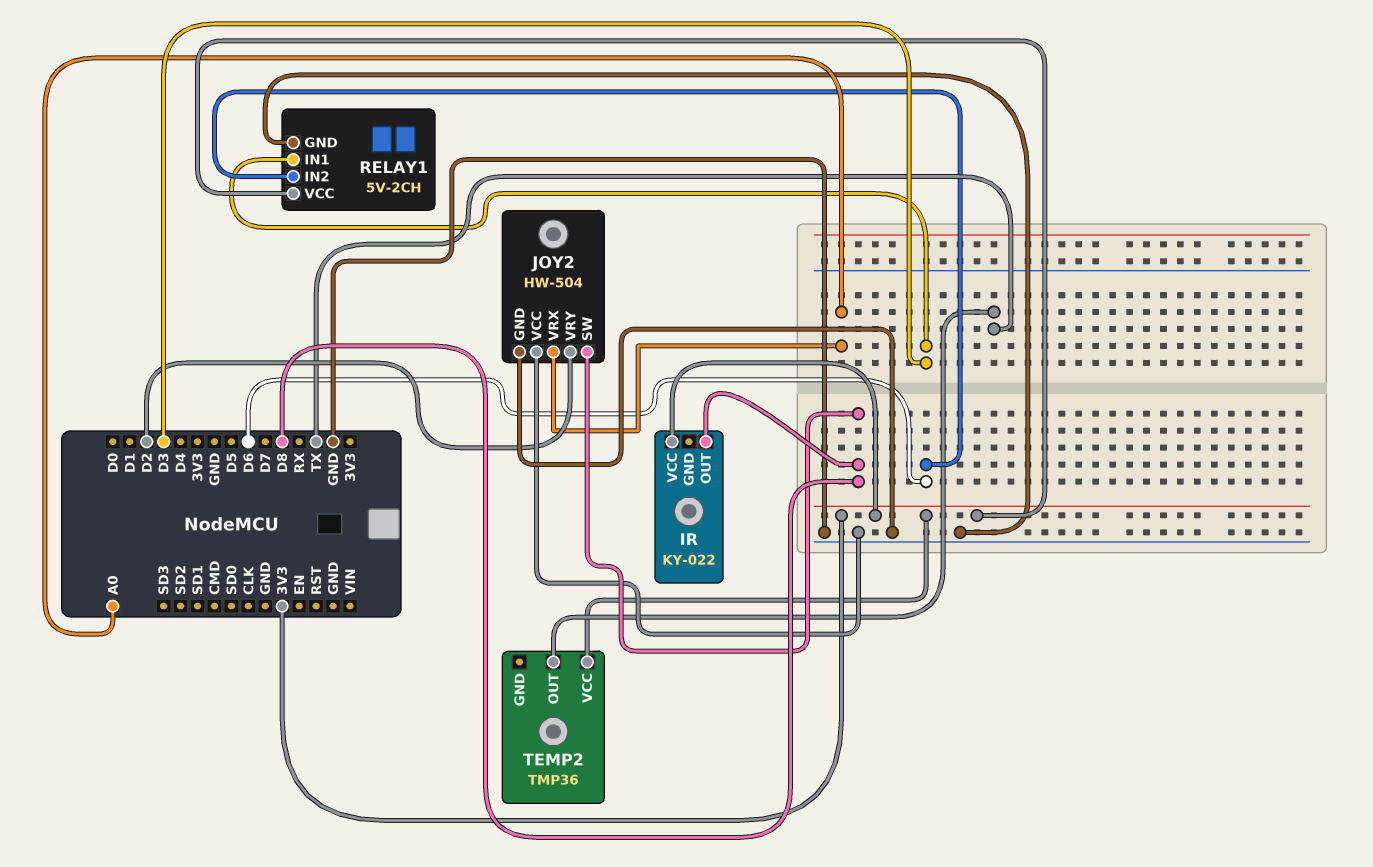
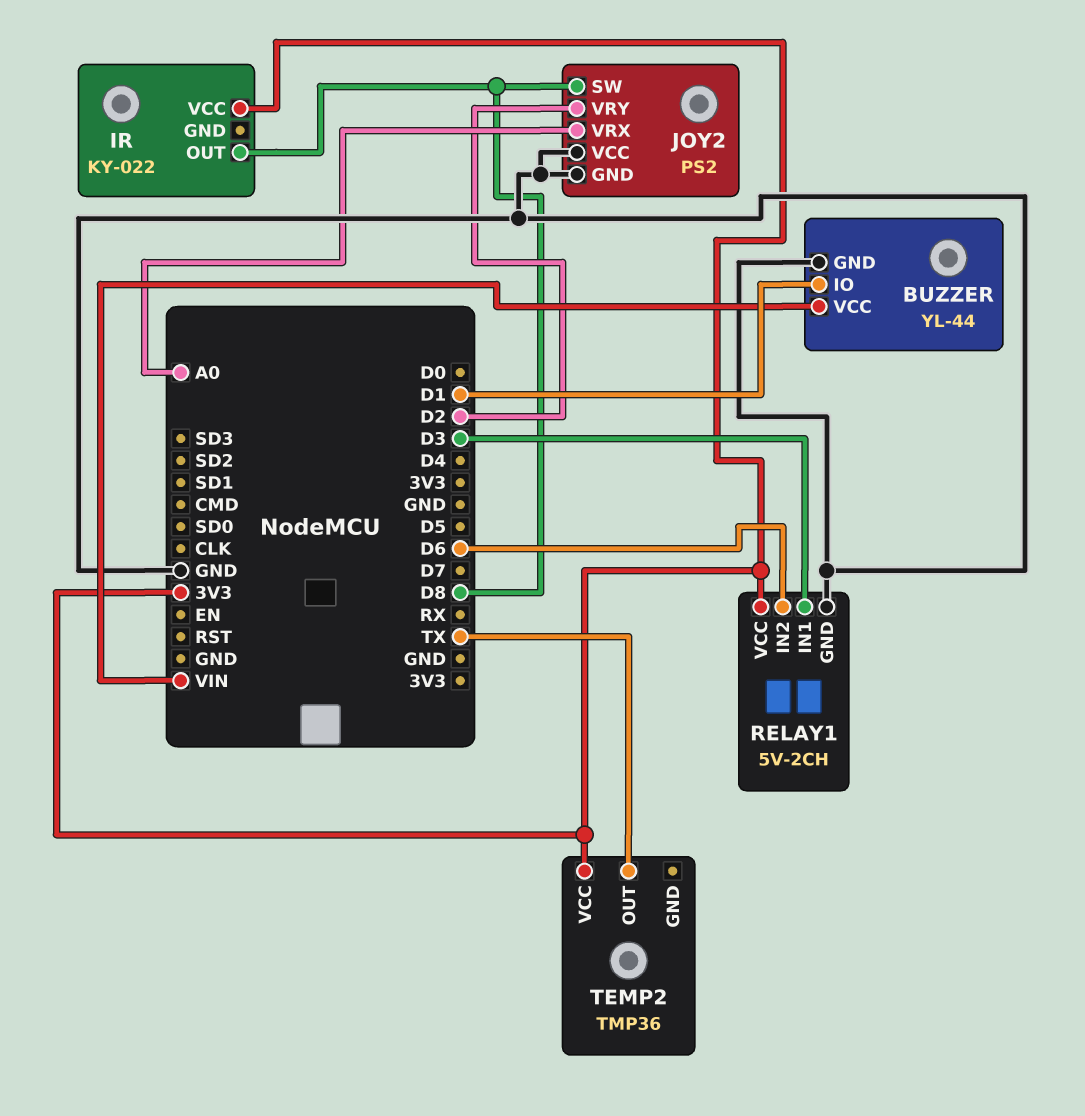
BUZZER: none -> YL-44
BUZZER pin GND: none -> GND
BUZZER pin IO: none -> D1
BUZZER pin VCC: none -> VIN
JOY2: HW-504 -> PS2

